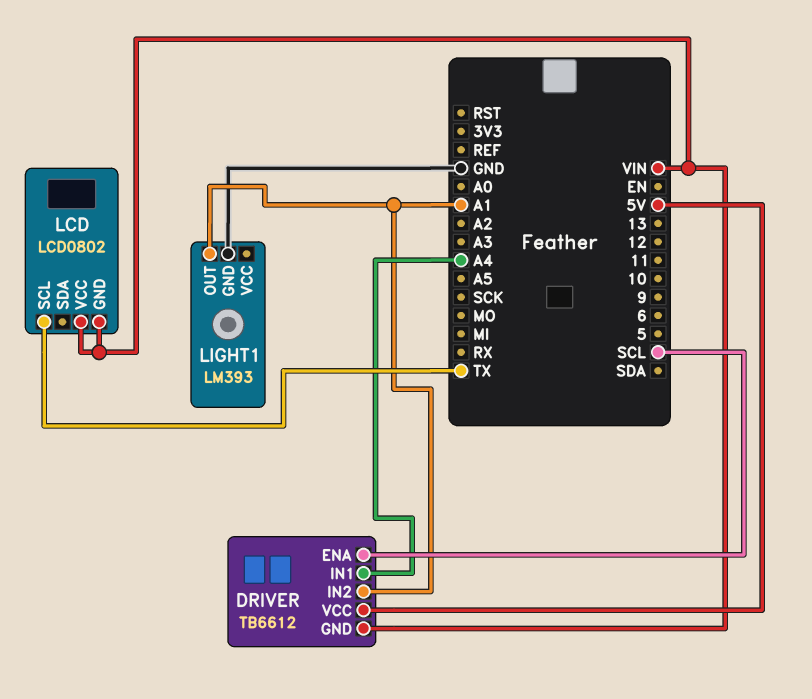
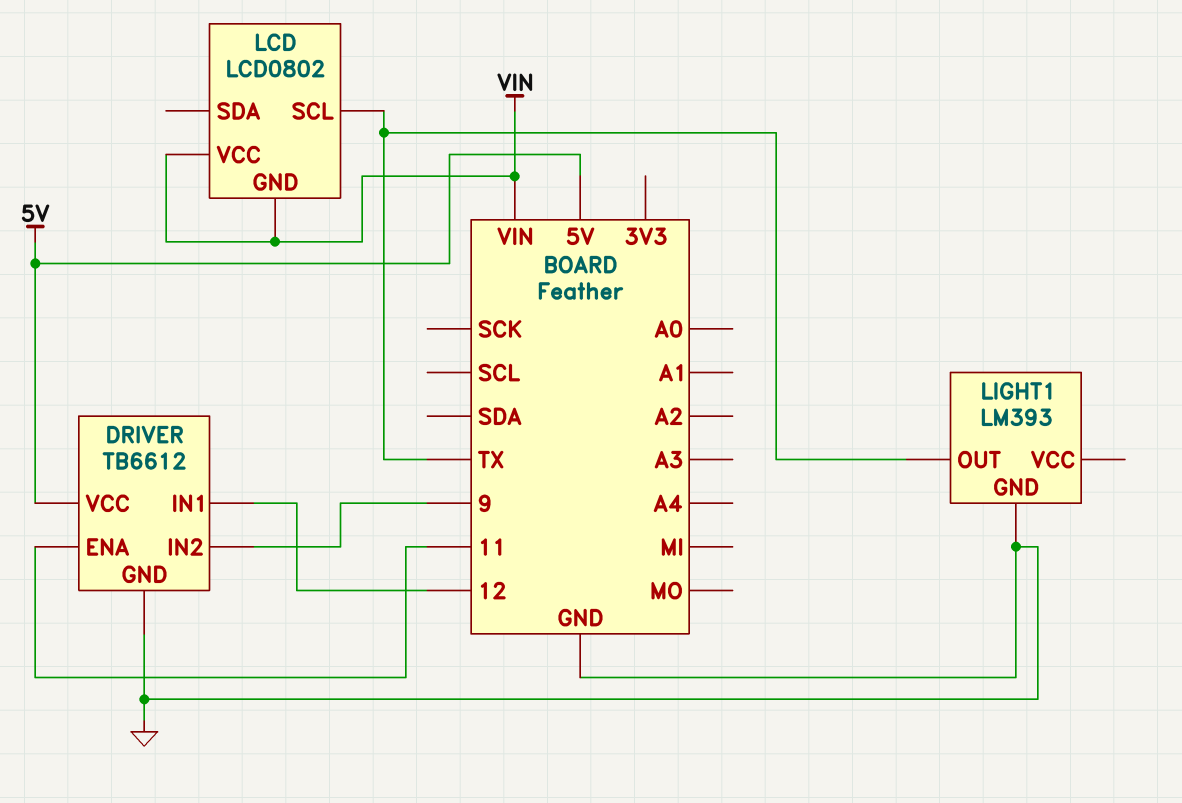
DRIVER pin ENA: SCL -> 11
DRIVER pin GND: VIN -> GND
DRIVER pin IN1: A4 -> 12
DRIVER pin IN2: A1 -> 9
LIGHT1 pin OUT: A1 -> TX

